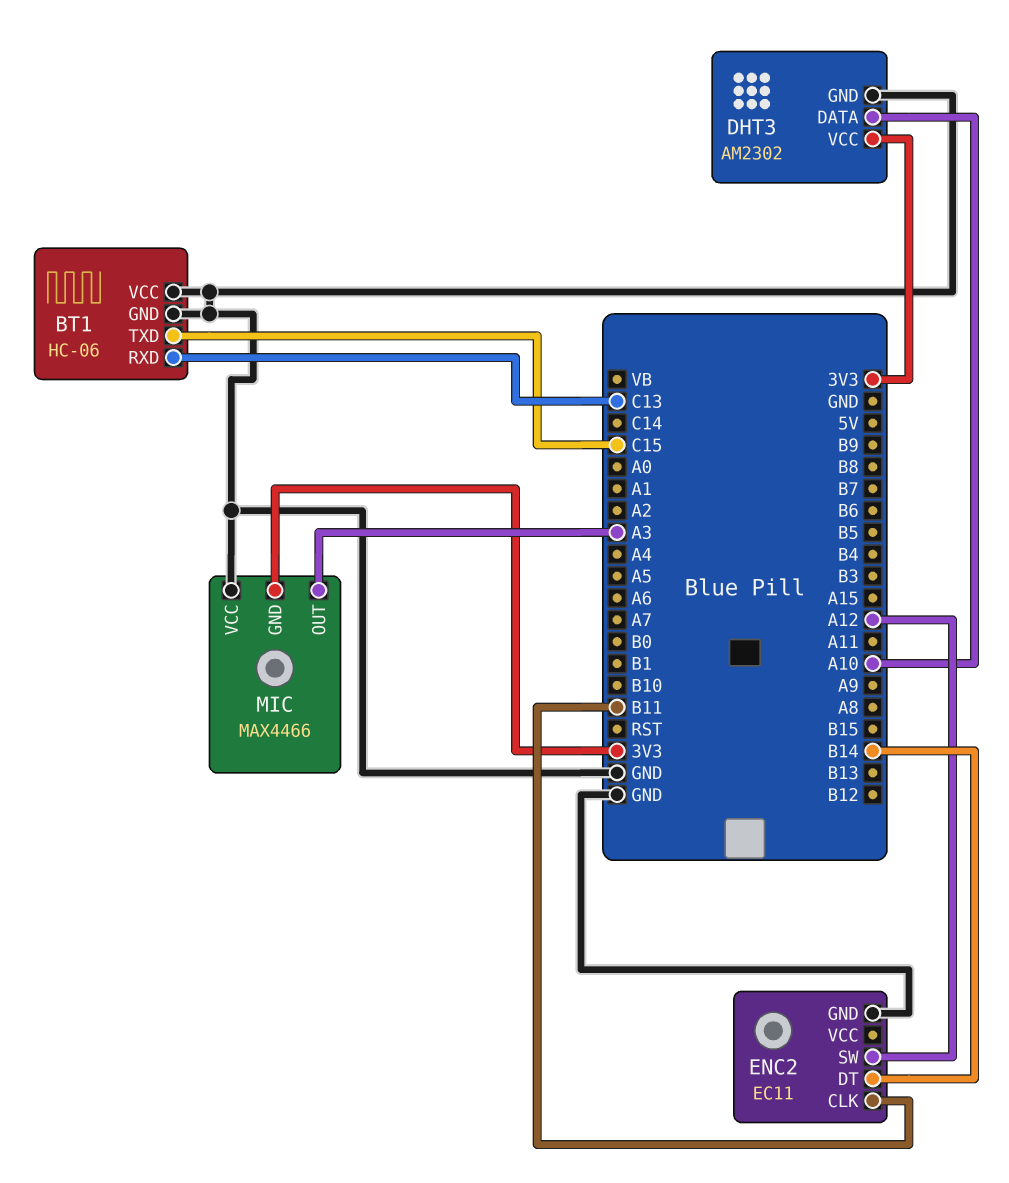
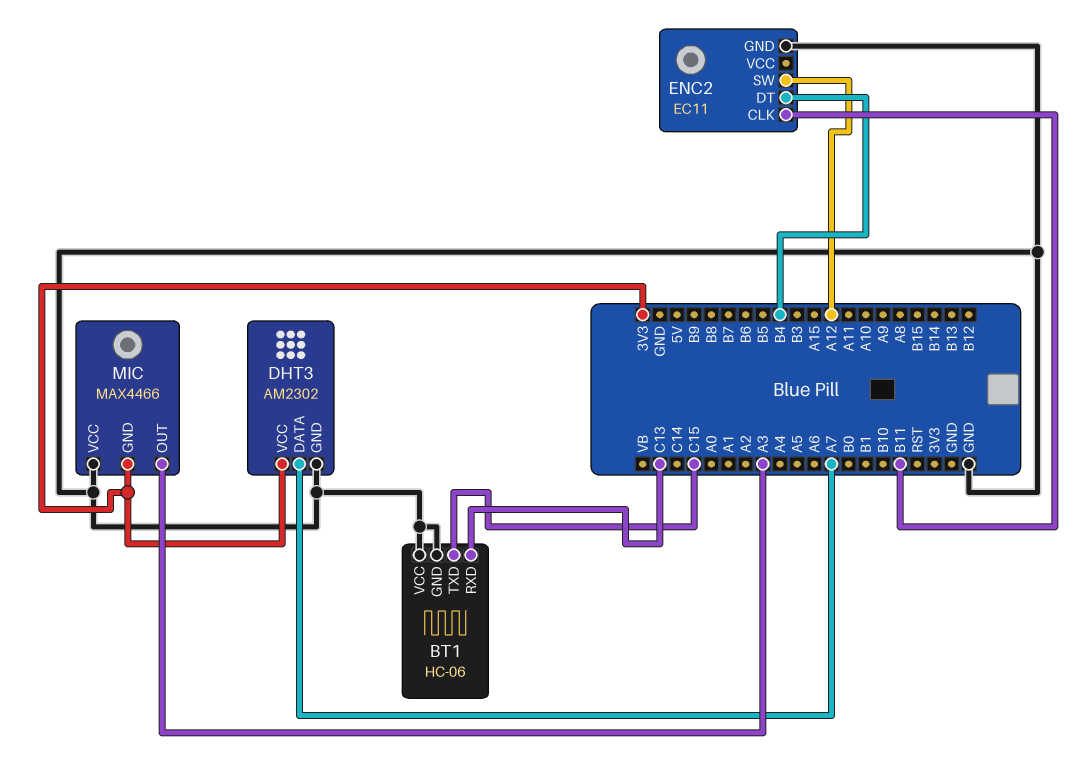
DHT3 pin DATA: A10 -> A7
ENC2 pin DT: B14 -> B4

